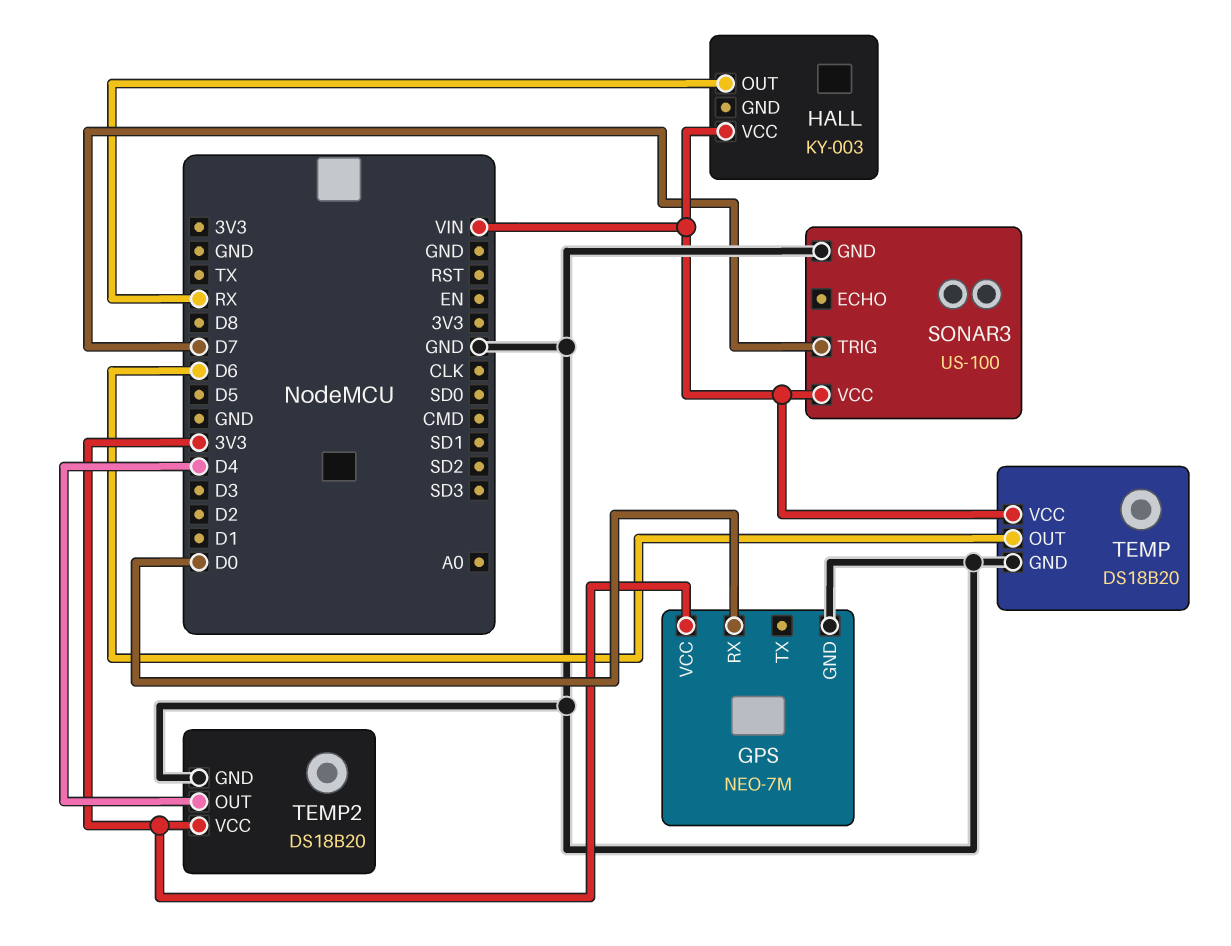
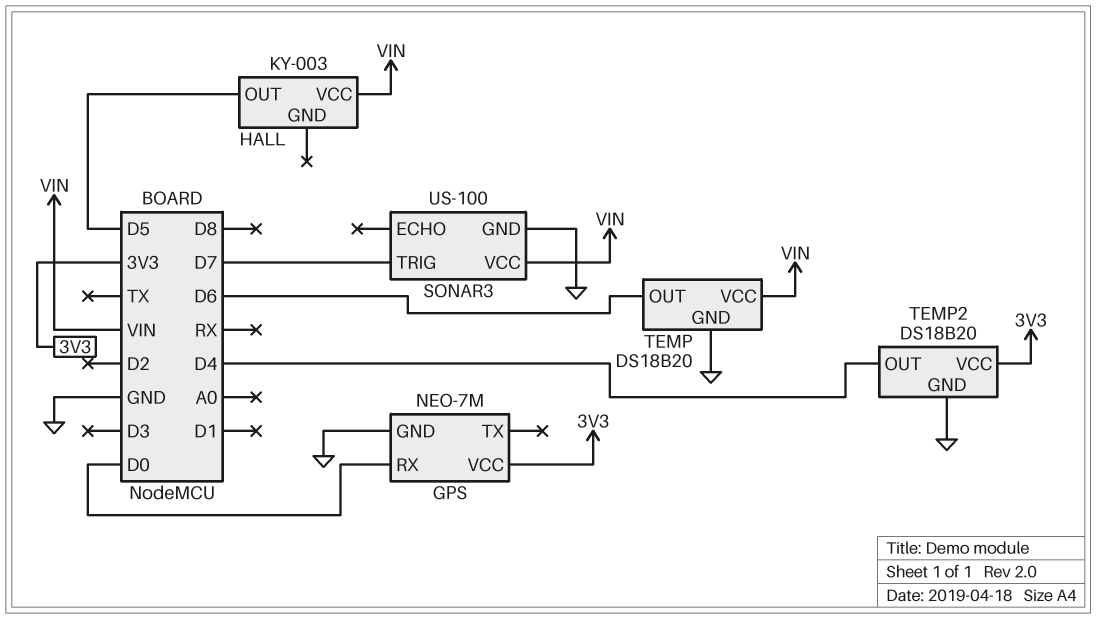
HALL pin OUT: RX -> D5

